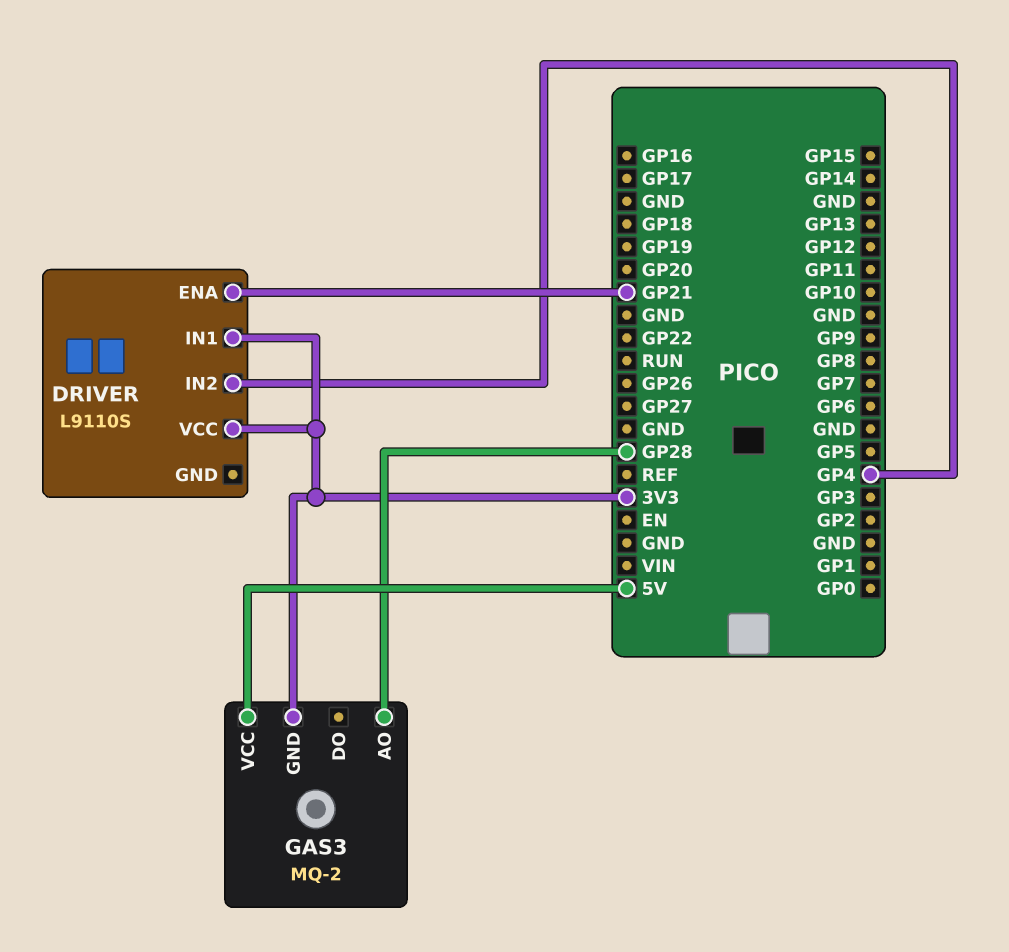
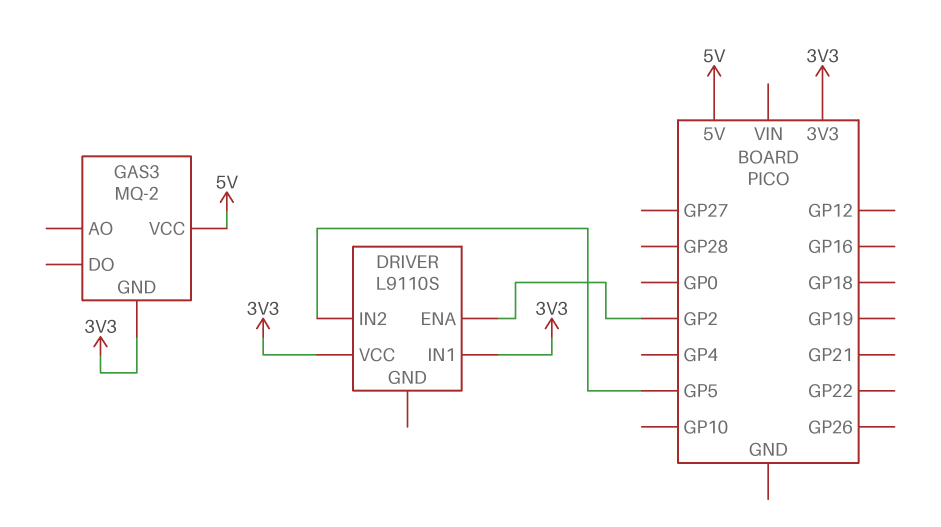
DRIVER pin ENA: GP21 -> GP2
DRIVER pin IN2: GP4 -> GP5
GAS3 pin AO: GP28 -> none

